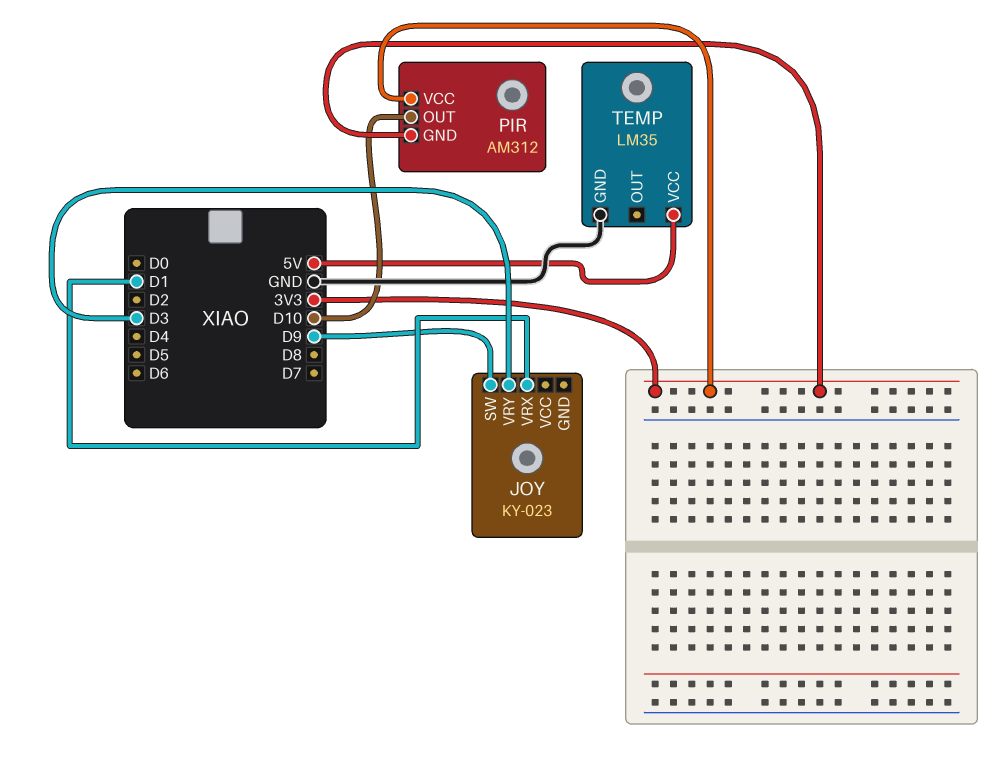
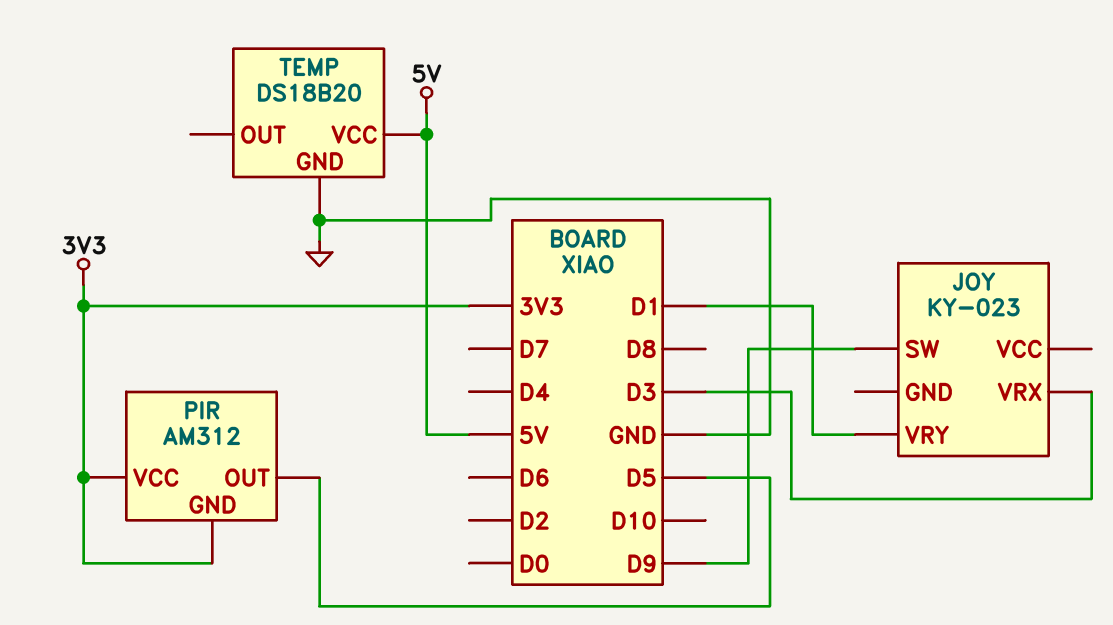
JOY pin VRX: D1 -> D3
JOY pin VRY: D3 -> D1
PIR pin OUT: D10 -> D5
TEMP: LM35 -> DS18B20

